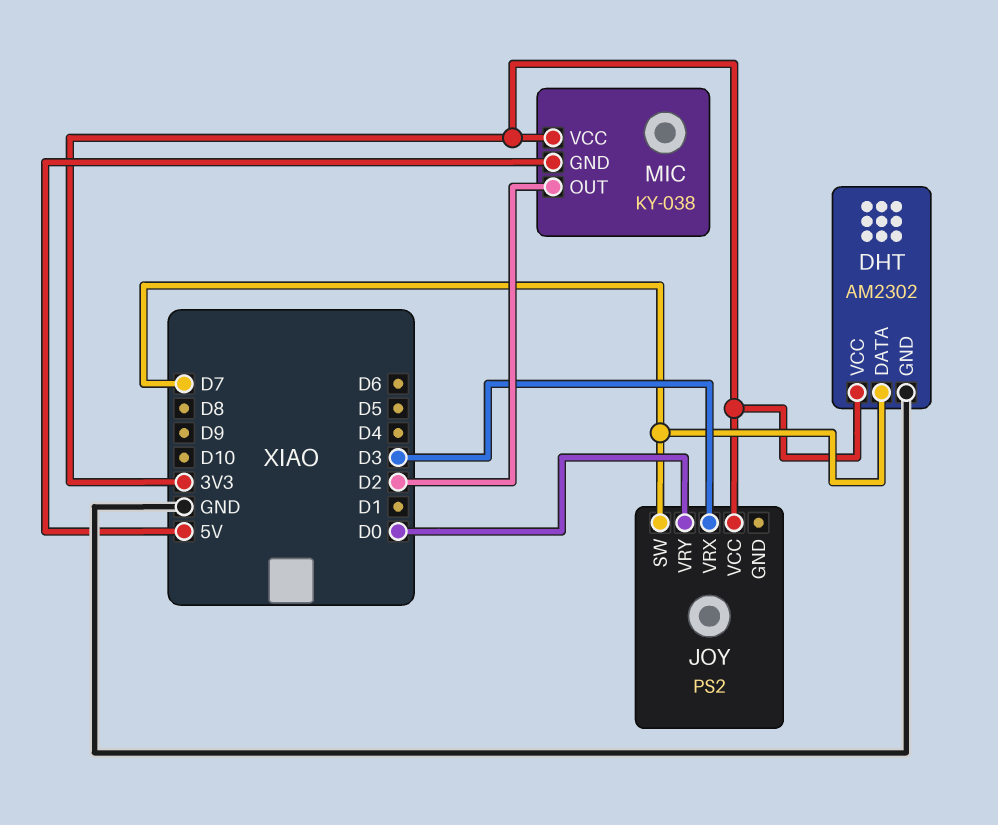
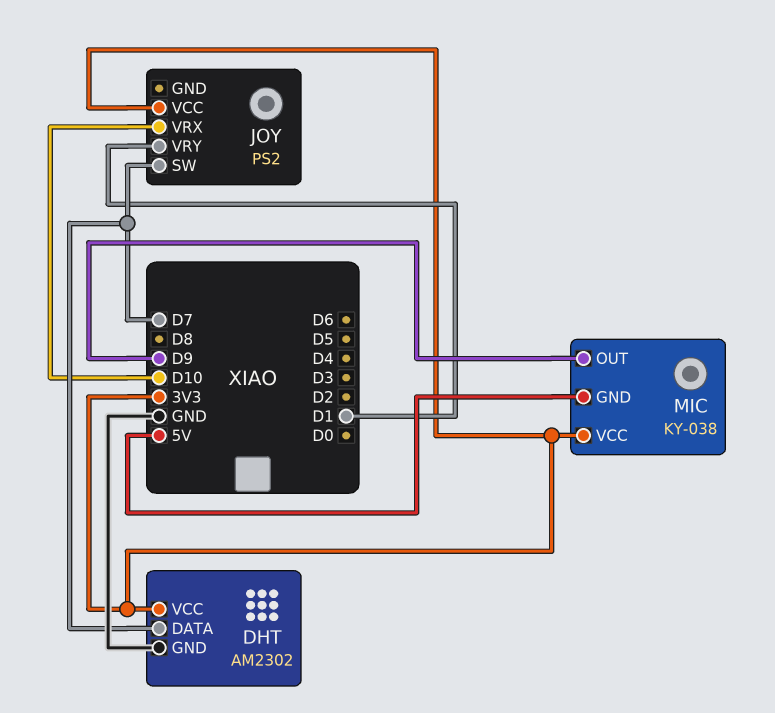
JOY pin VRX: D3 -> D10
JOY pin VRY: D0 -> D1
MIC pin OUT: D2 -> D9

